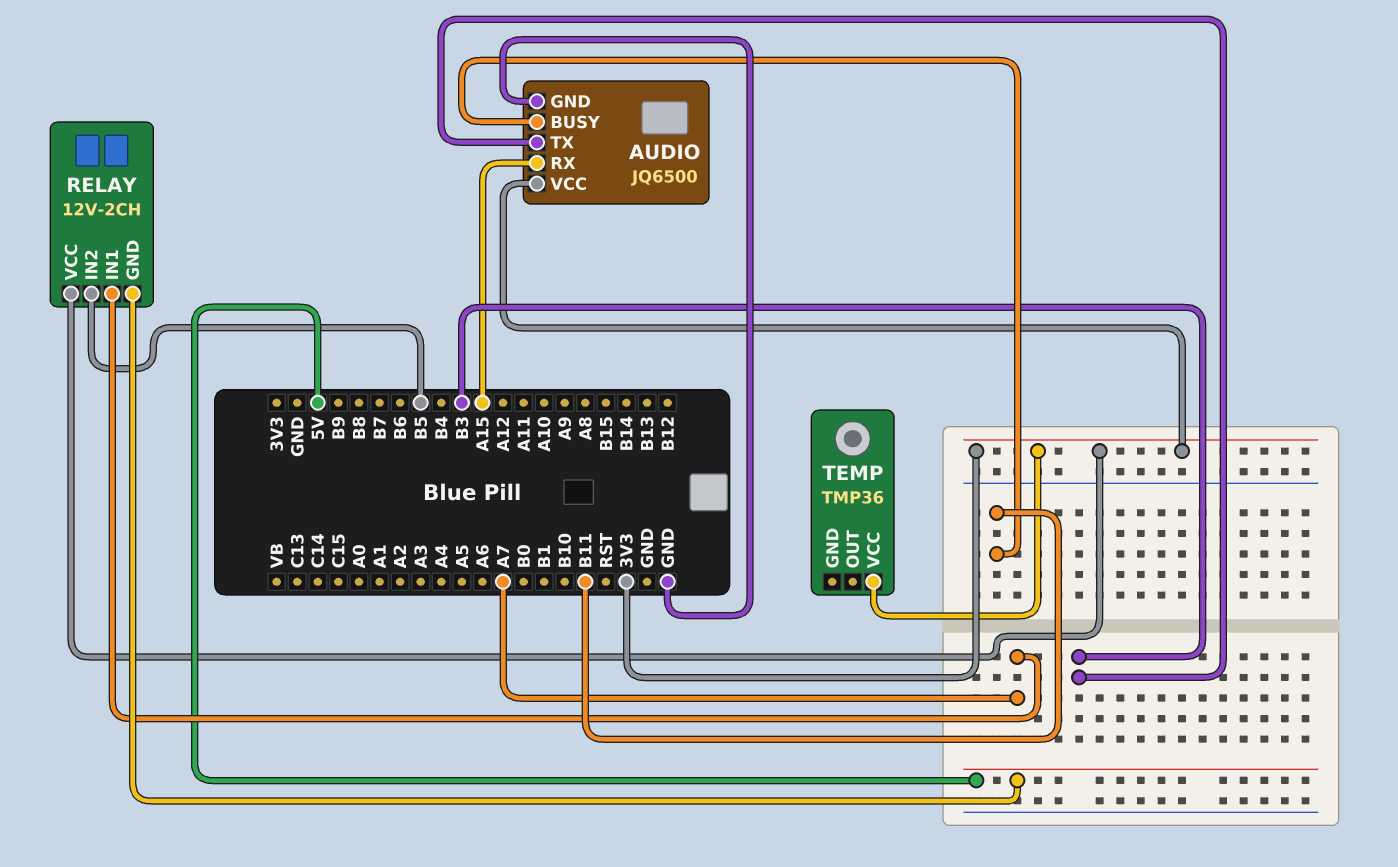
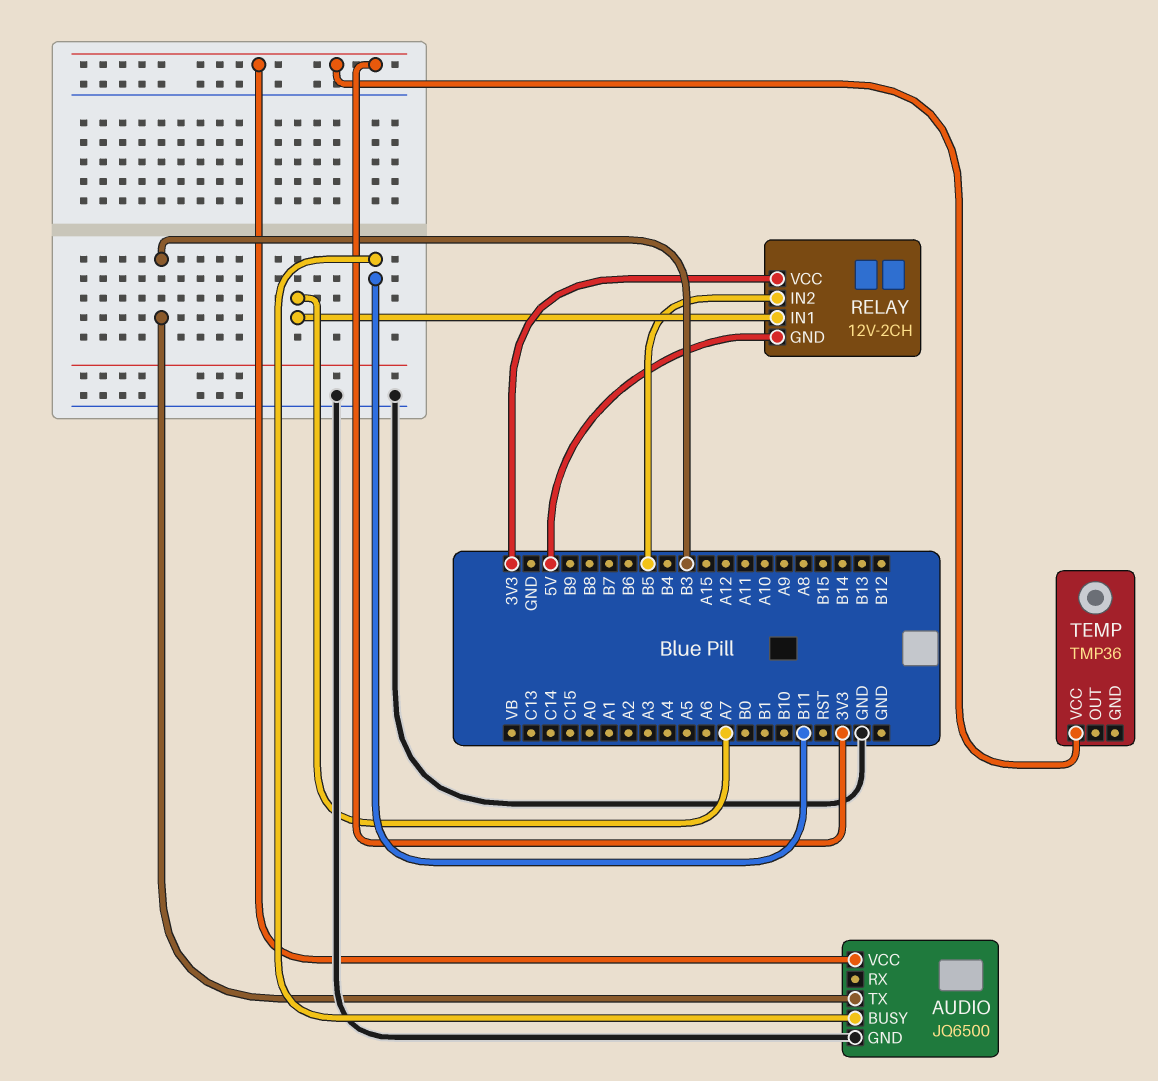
AUDIO pin RX: A15 -> none

